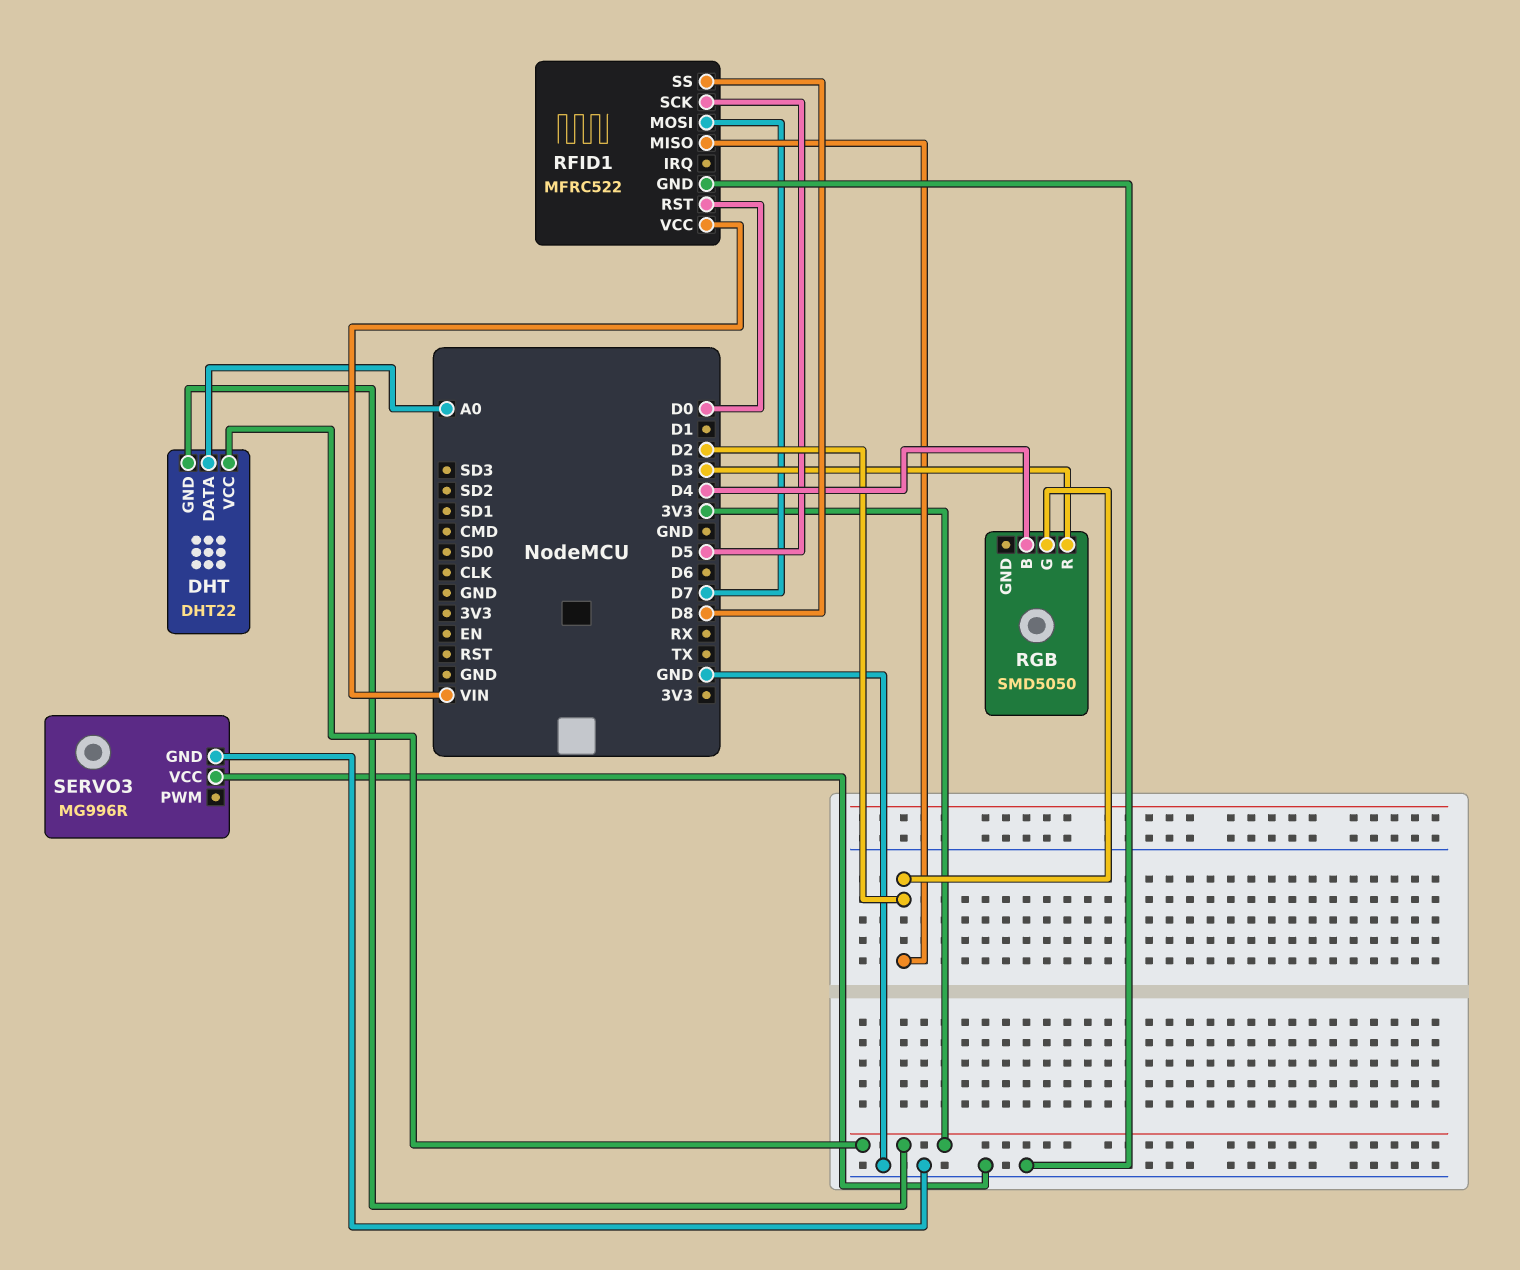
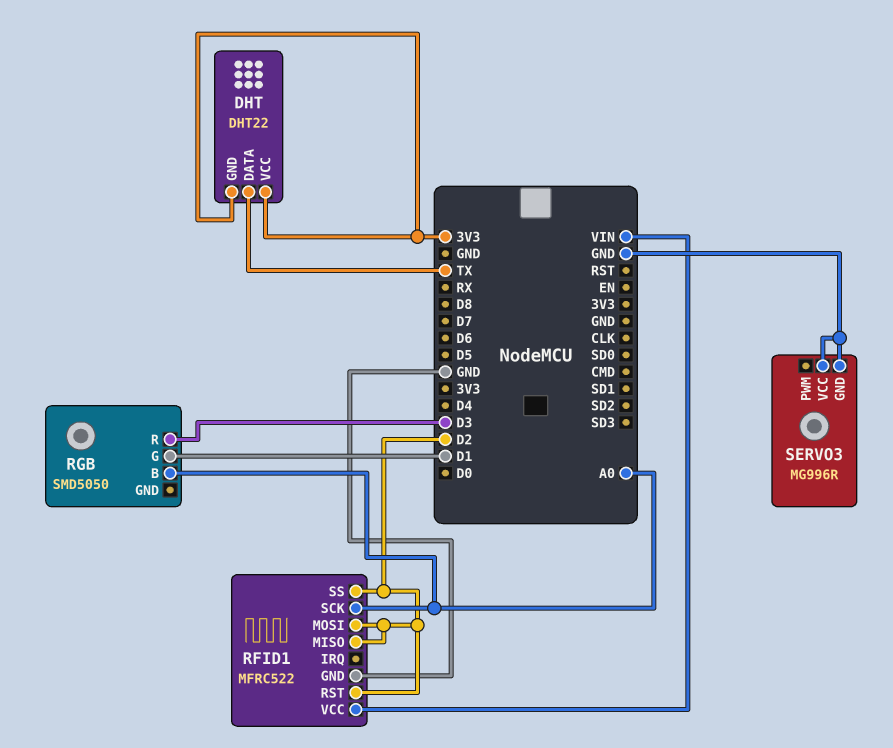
DHT pin DATA: A0 -> TX
RFID1 pin MOSI: D7 -> D2
RFID1 pin RST: D0 -> D2
RFID1 pin SCK: D5 -> A0
RFID1 pin SS: D8 -> D2
RGB pin B: D4 -> A0
RGB pin G: D2 -> D1

